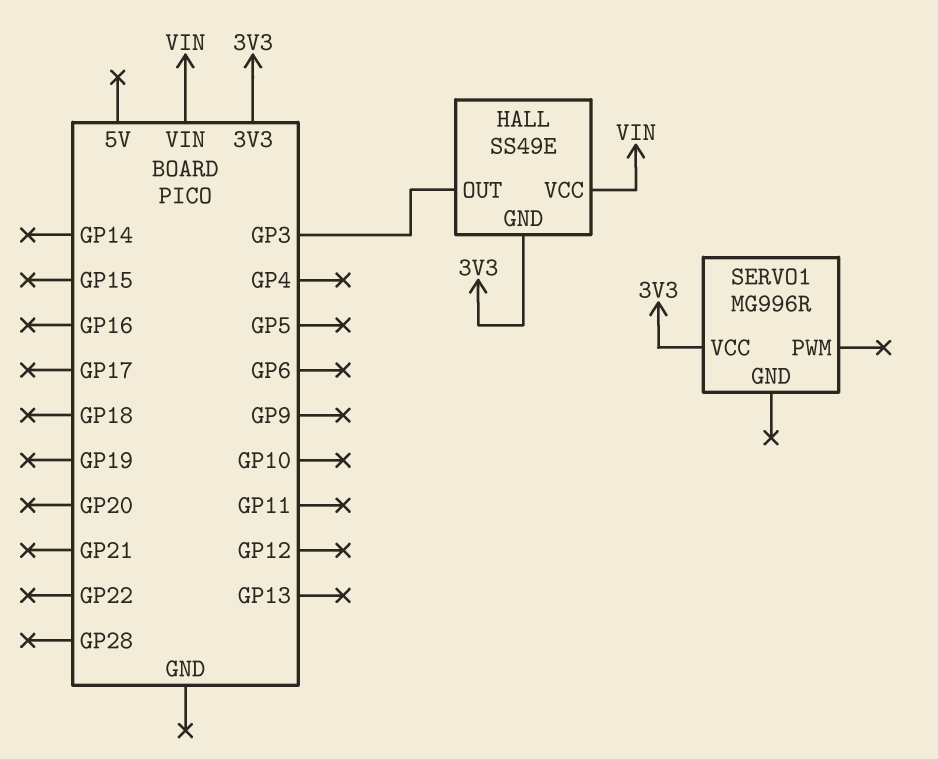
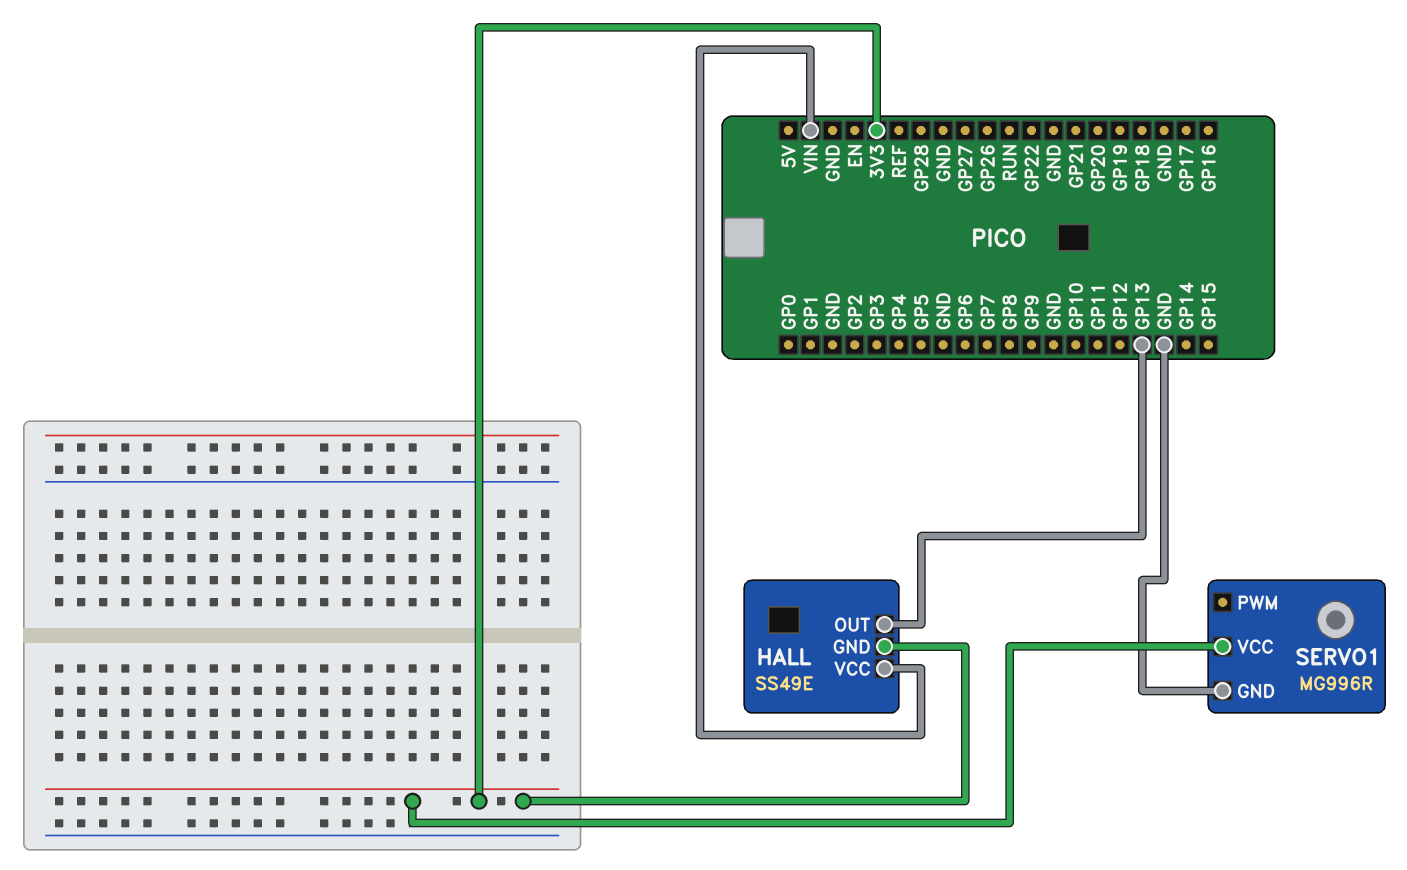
HALL pin OUT: GP3 -> GP13
SERVO1 pin GND: none -> GND

